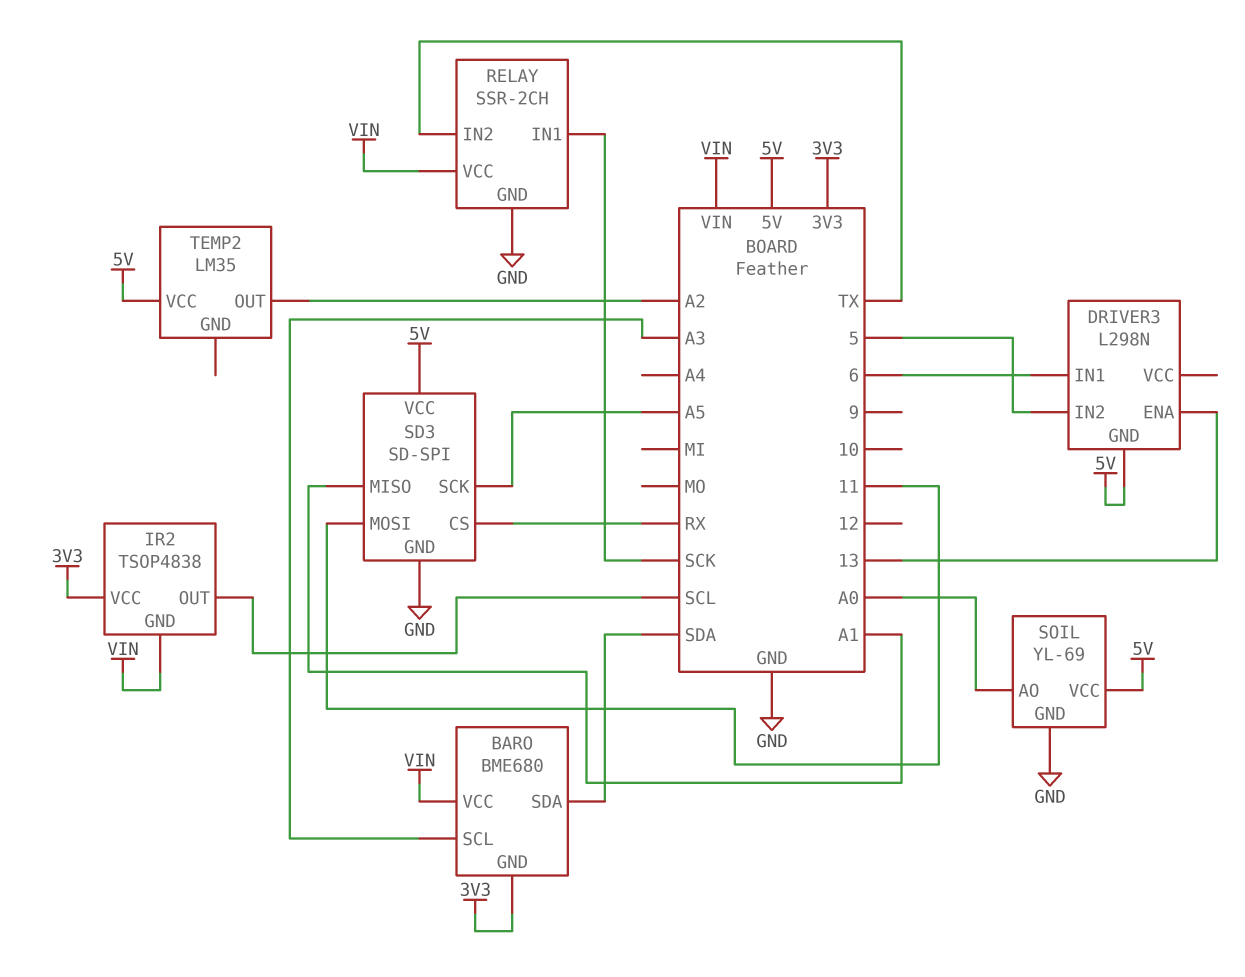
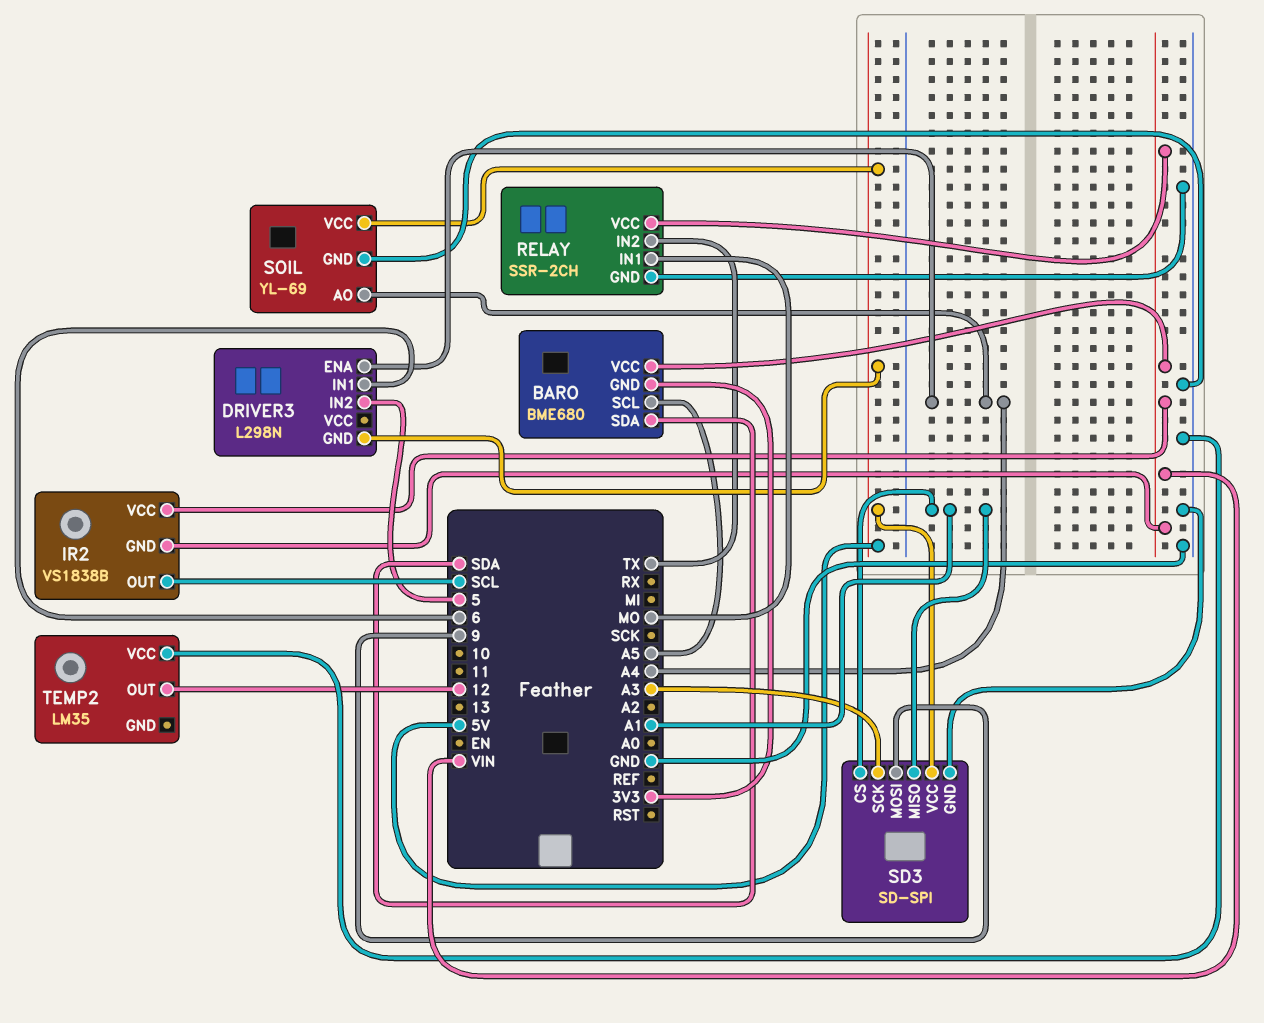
BARO pin SCL: A3 -> A5
DRIVER3 pin ENA: 13 -> A4
IR2: TSOP4838 -> VS1838B
IR2 pin VCC: 3V3 -> VIN
RELAY pin IN1: SCK -> MO
SD3 pin CS: RX -> A1
SD3 pin MOSI: 11 -> 9
SD3 pin SCK: A5 -> A3
SOIL pin AO: A0 -> A4
TEMP2 pin OUT: A2 -> 12
TEMP2 pin VCC: 5V -> GND

